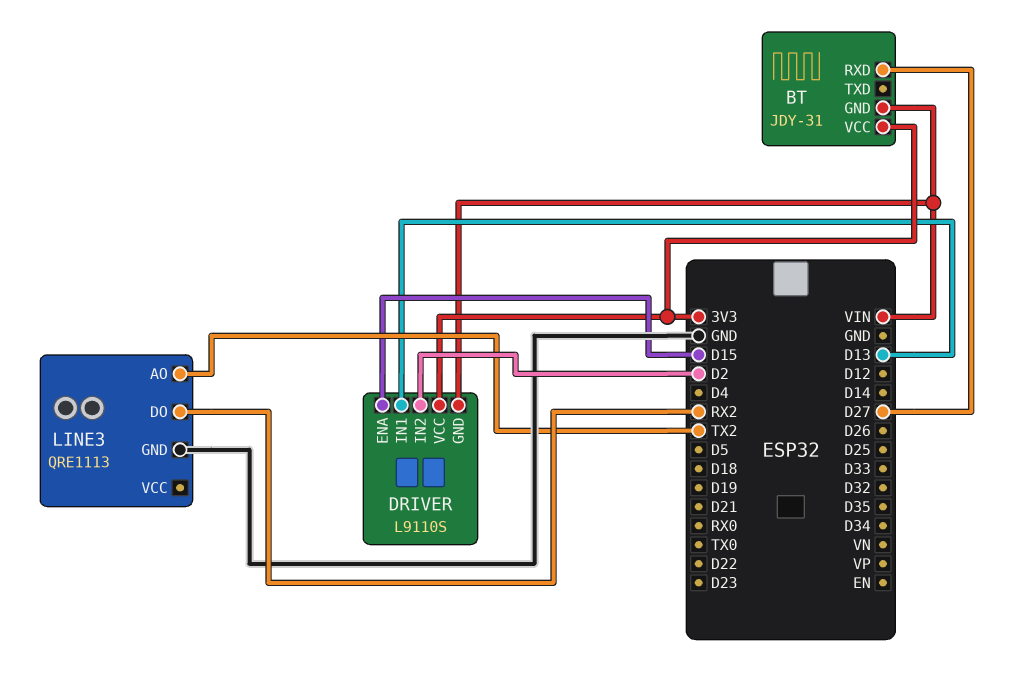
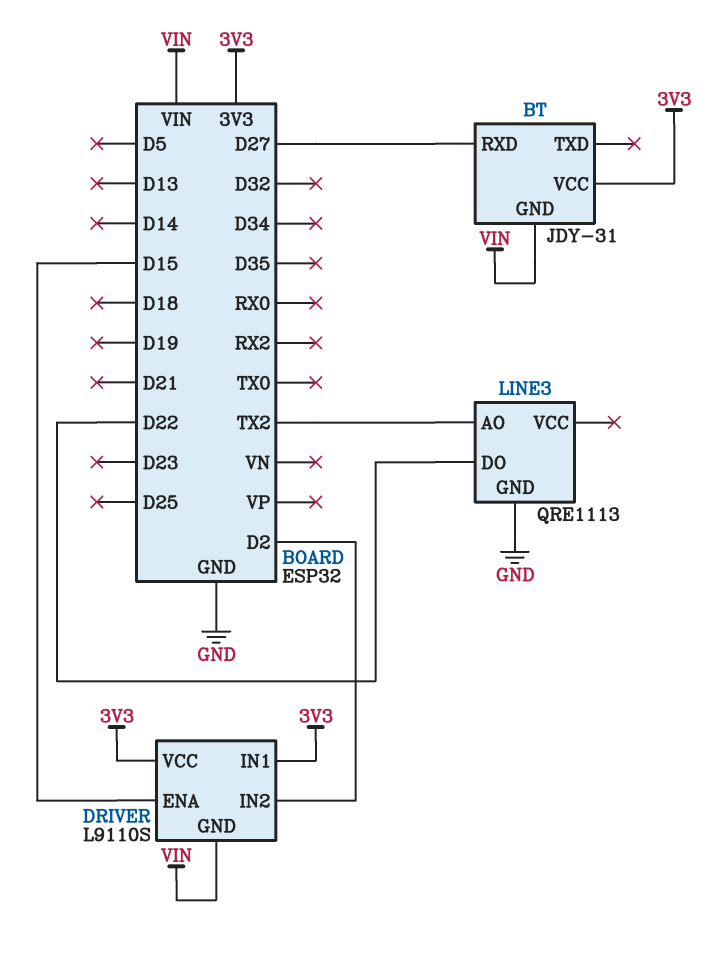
DRIVER pin IN1: D13 -> 3V3
LINE3 pin DO: RX2 -> D22

